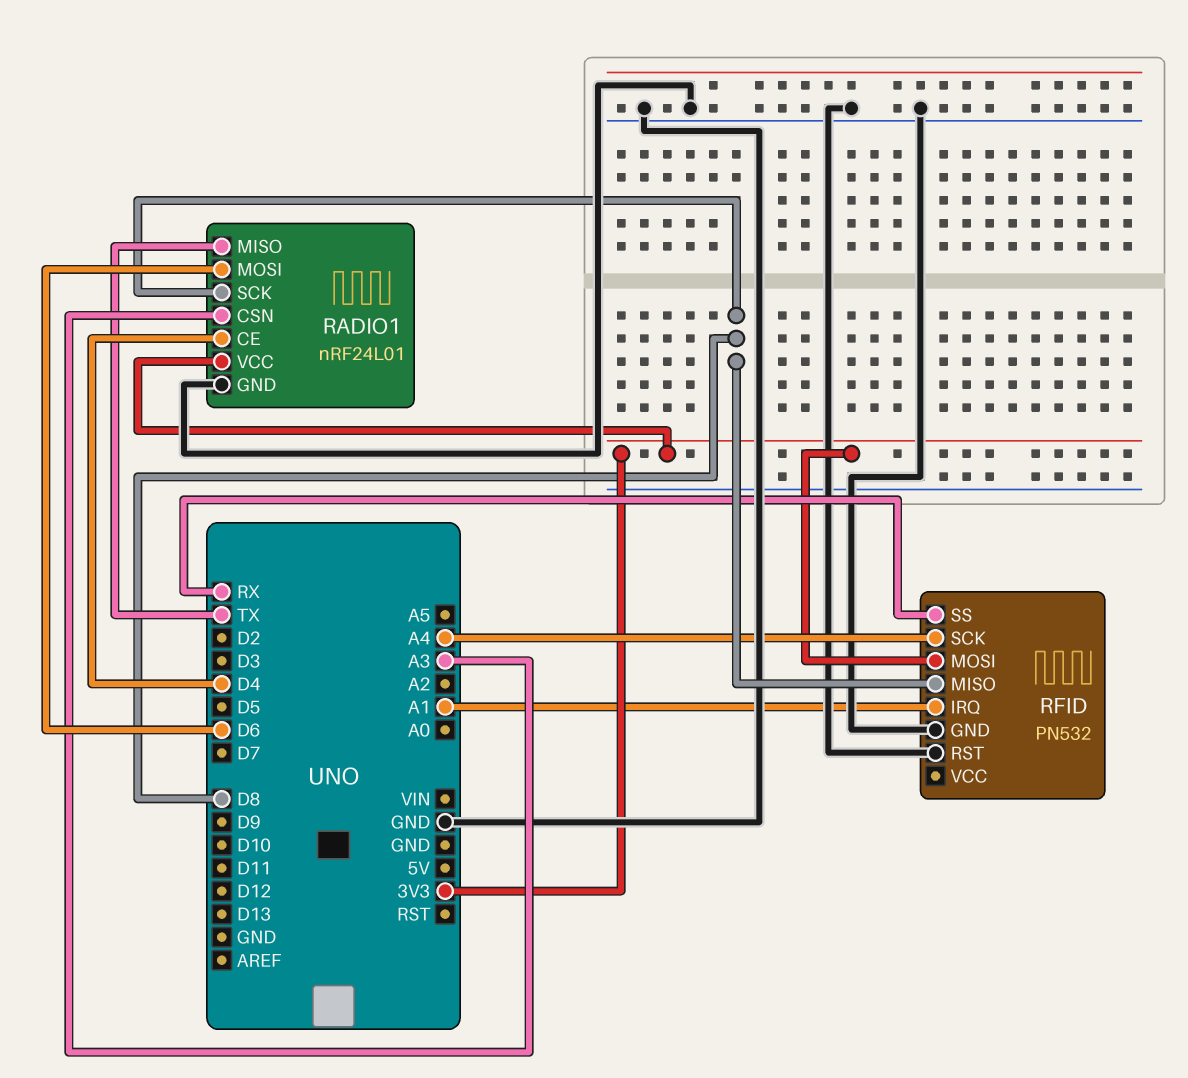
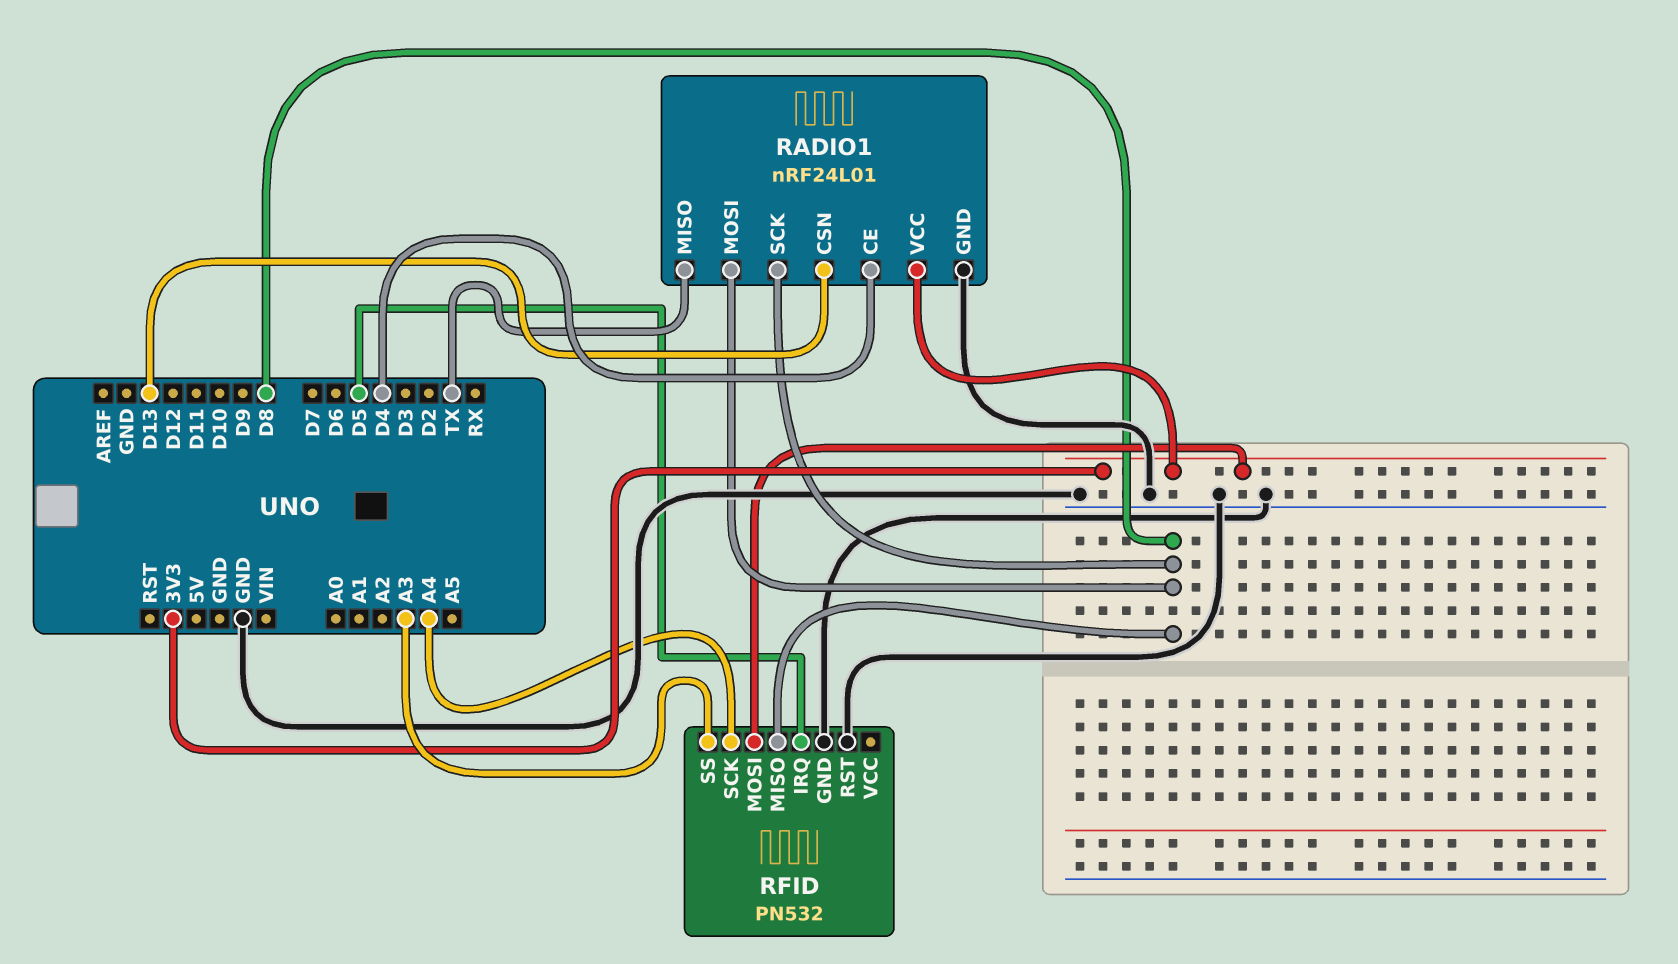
RADIO1 pin CSN: A3 -> D13
RADIO1 pin MOSI: D6 -> D8
RFID pin IRQ: A1 -> D5
RFID pin SS: RX -> A3

